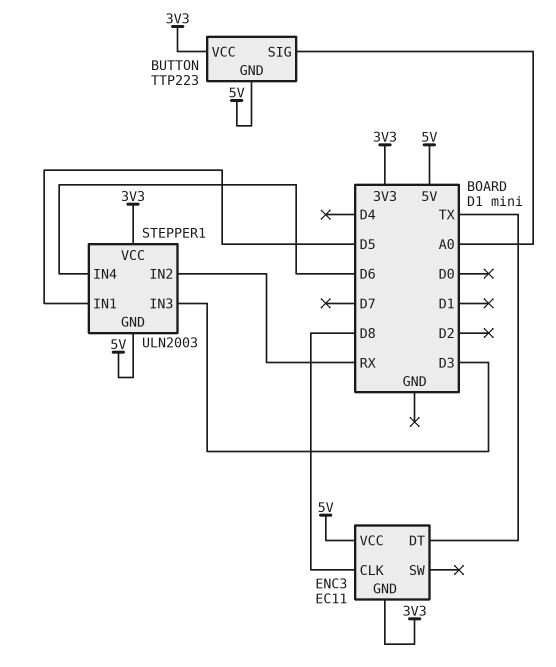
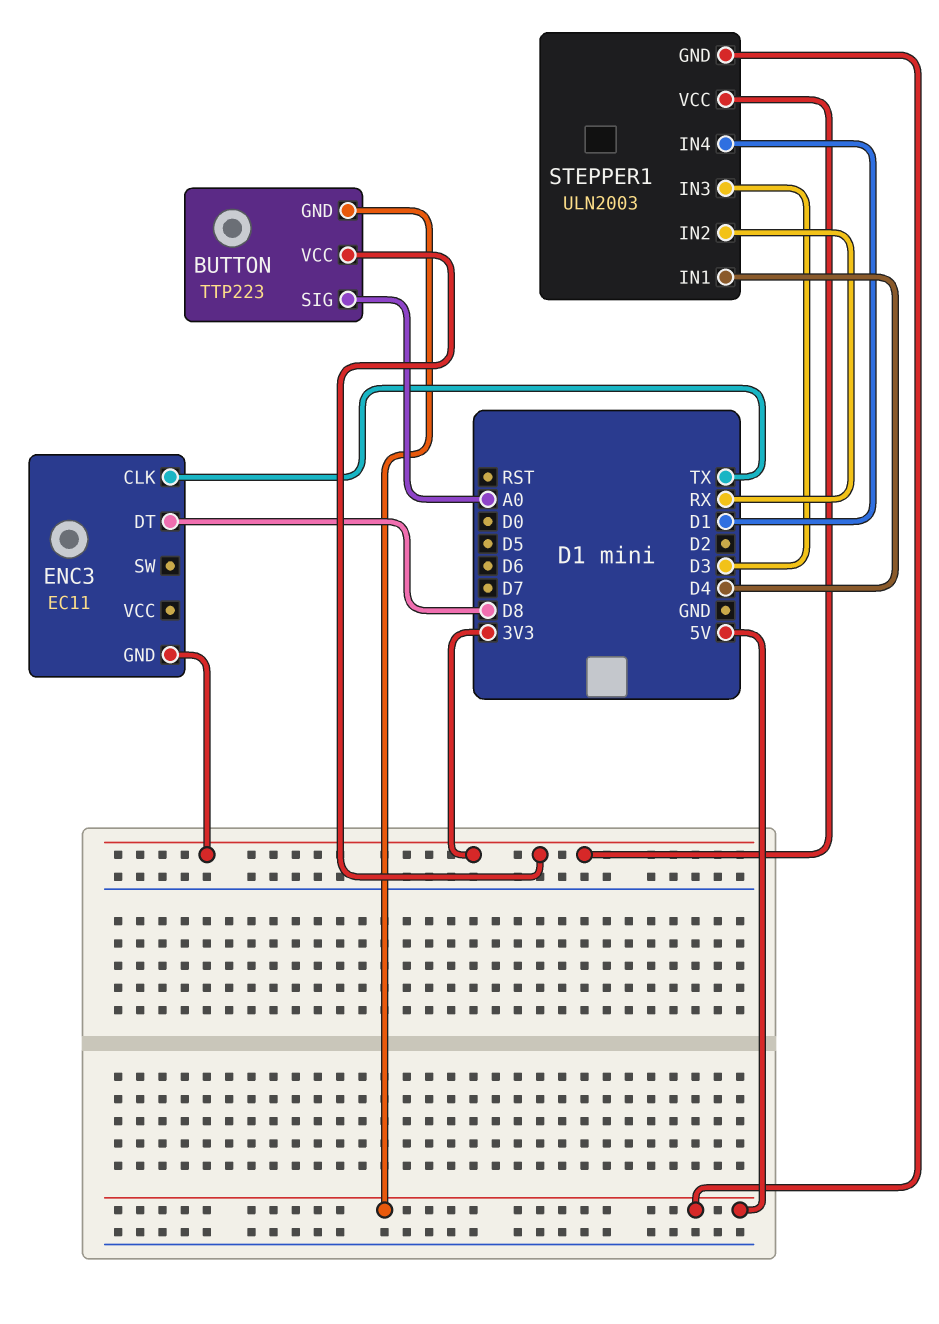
ENC3 pin CLK: D8 -> TX
ENC3 pin DT: TX -> D8
ENC3 pin VCC: 5V -> none
STEPPER1 pin IN1: D5 -> D4
STEPPER1 pin IN4: D6 -> D1

